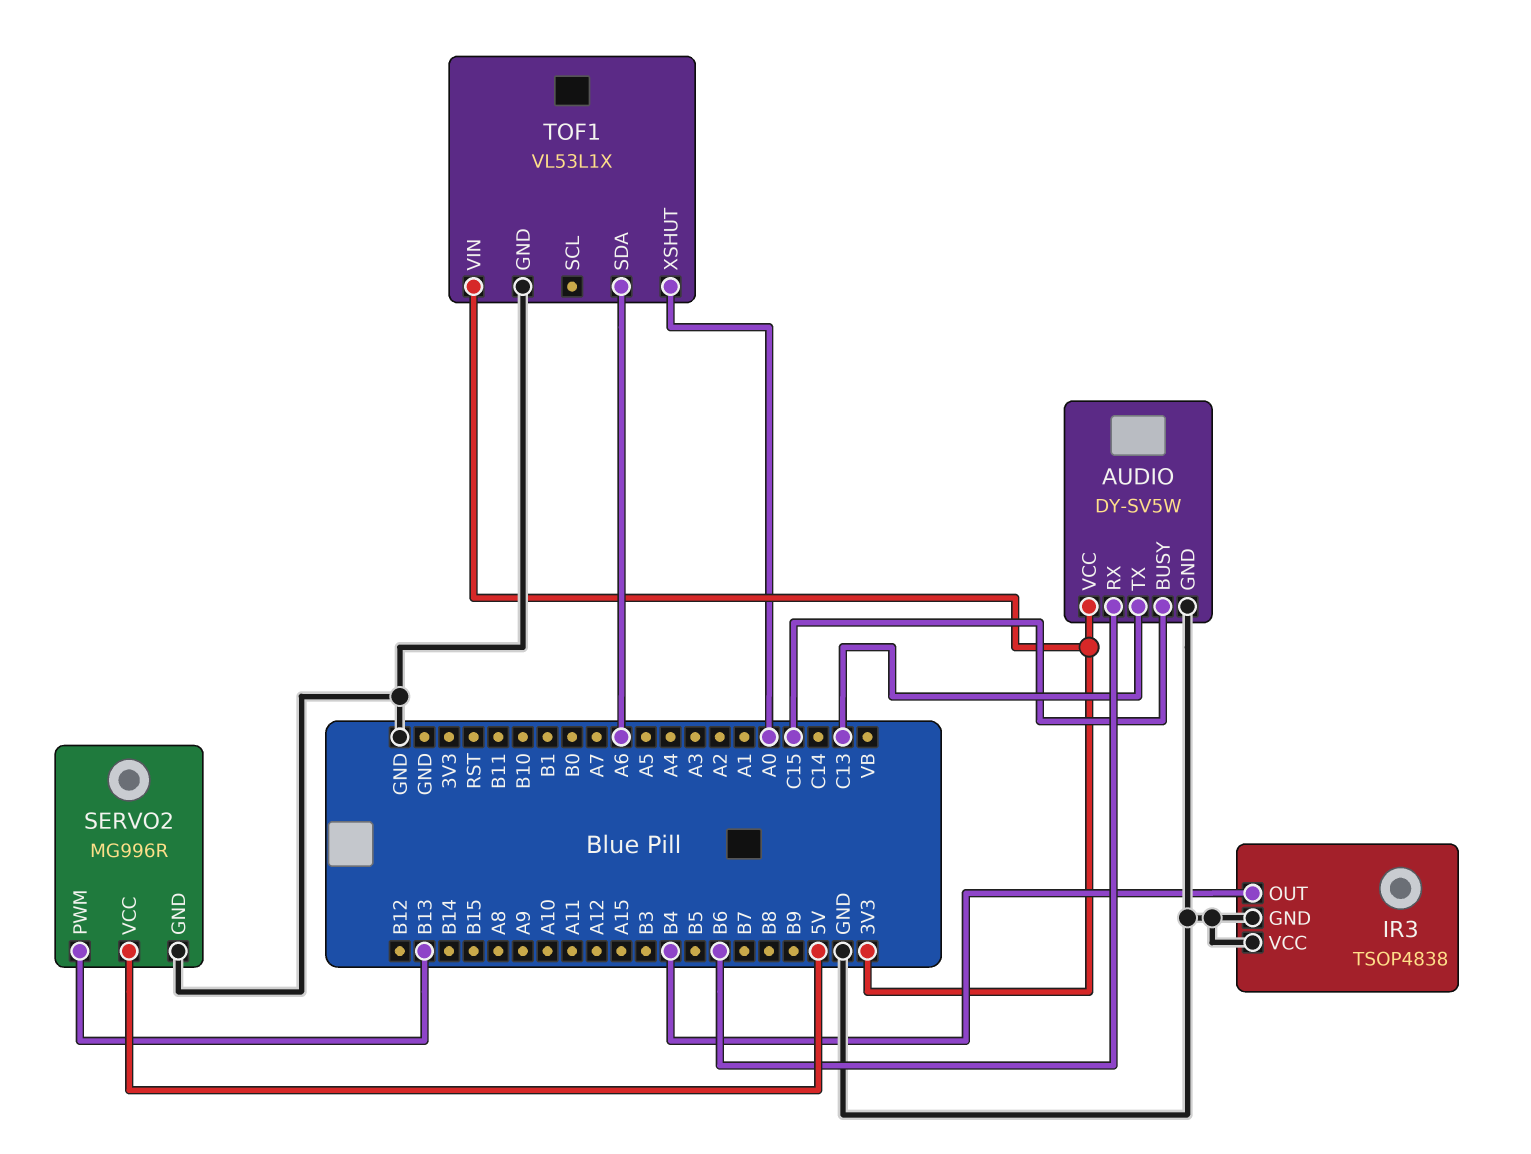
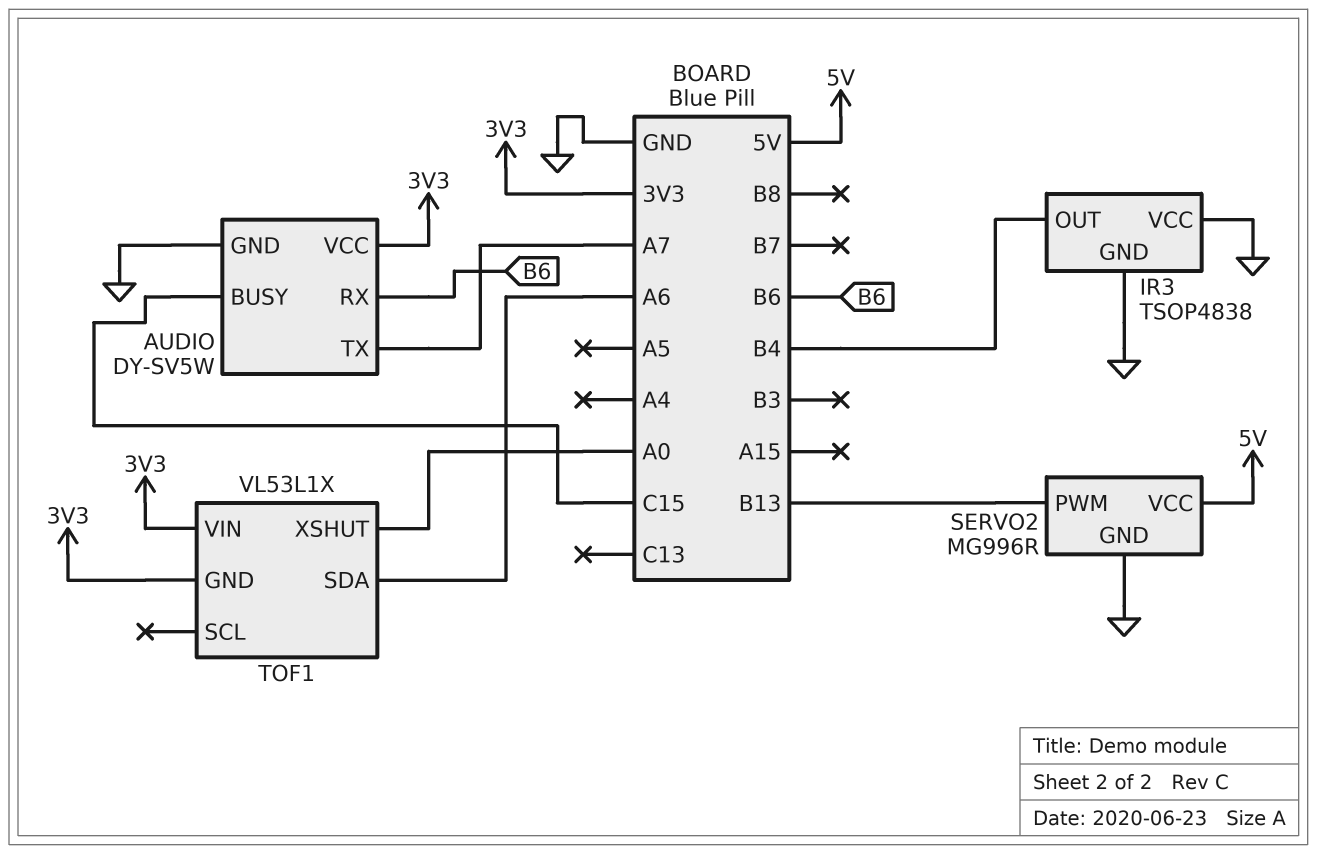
AUDIO pin TX: C13 -> A7
TOF1 pin GND: GND -> 3V3

